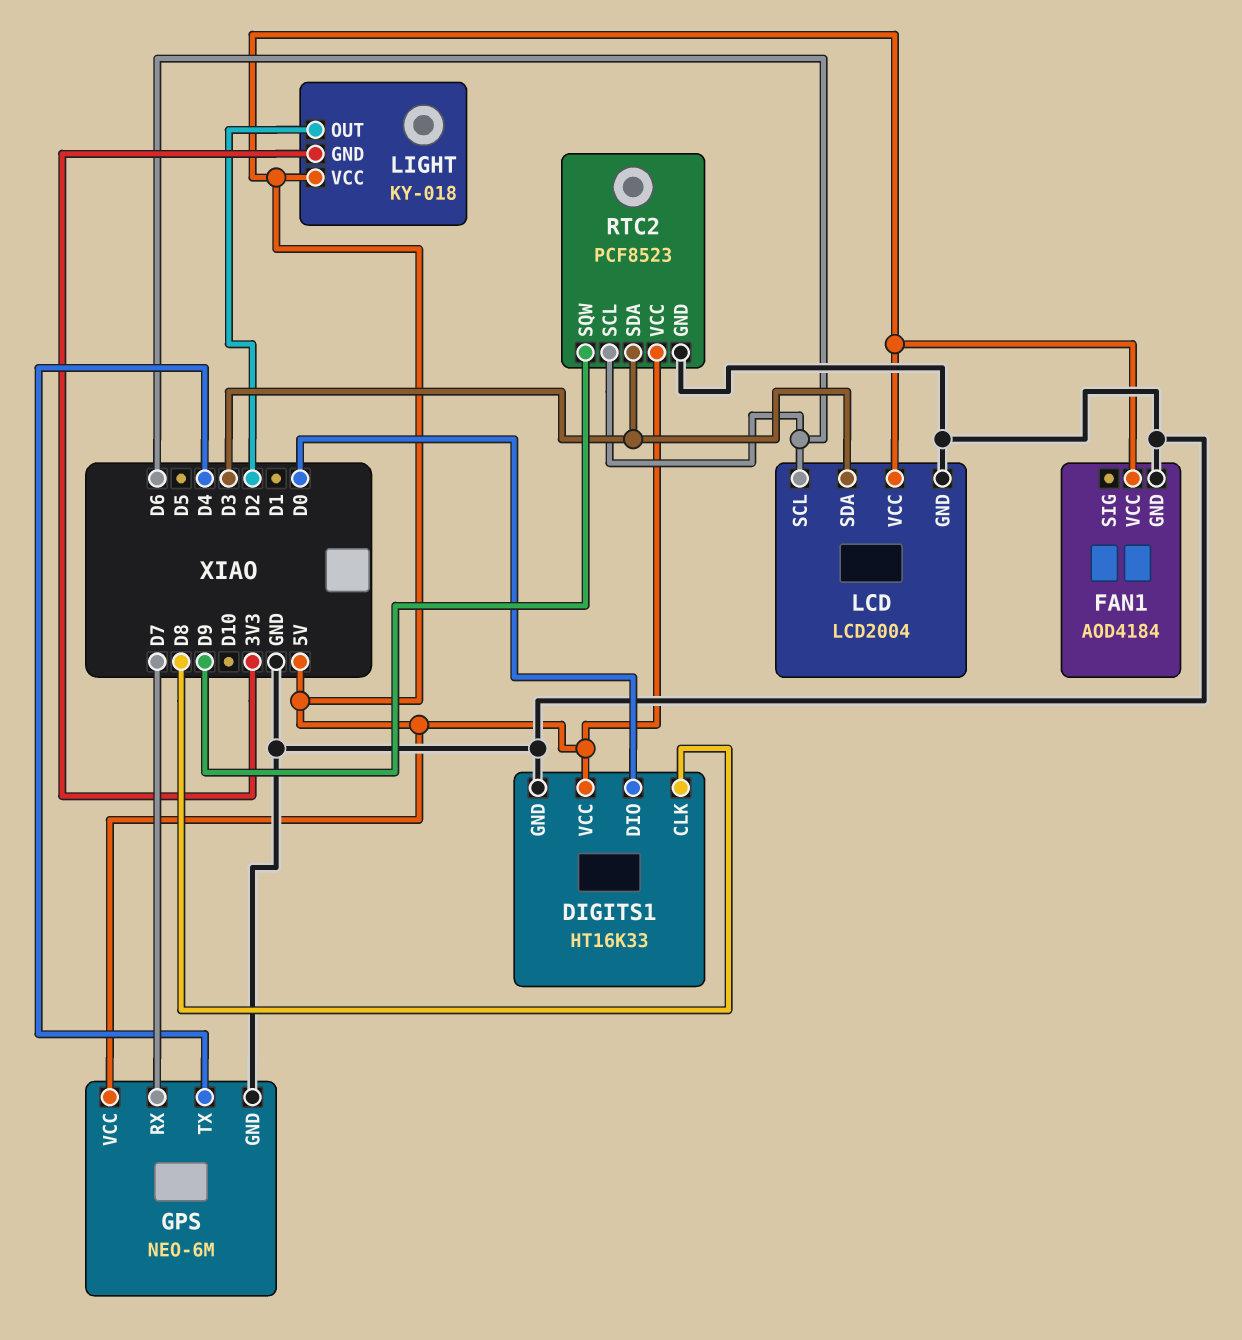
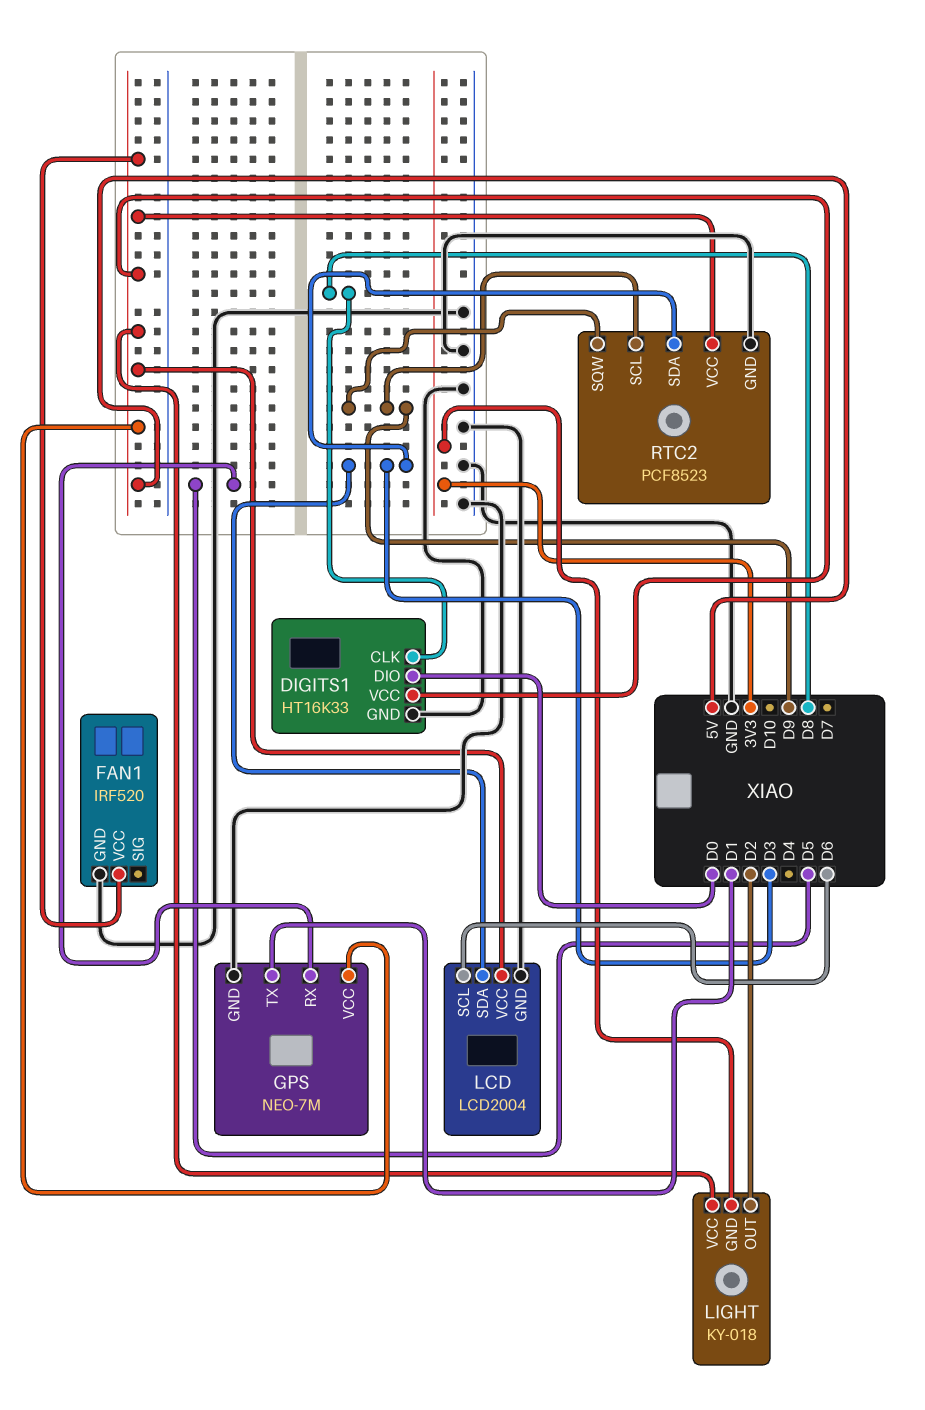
FAN1: AOD4184 -> IRF520
GPS: NEO-6M -> NEO-7M
GPS pin RX: D7 -> D5
GPS pin TX: D4 -> D1
RTC2 pin SCL: D6 -> D9

